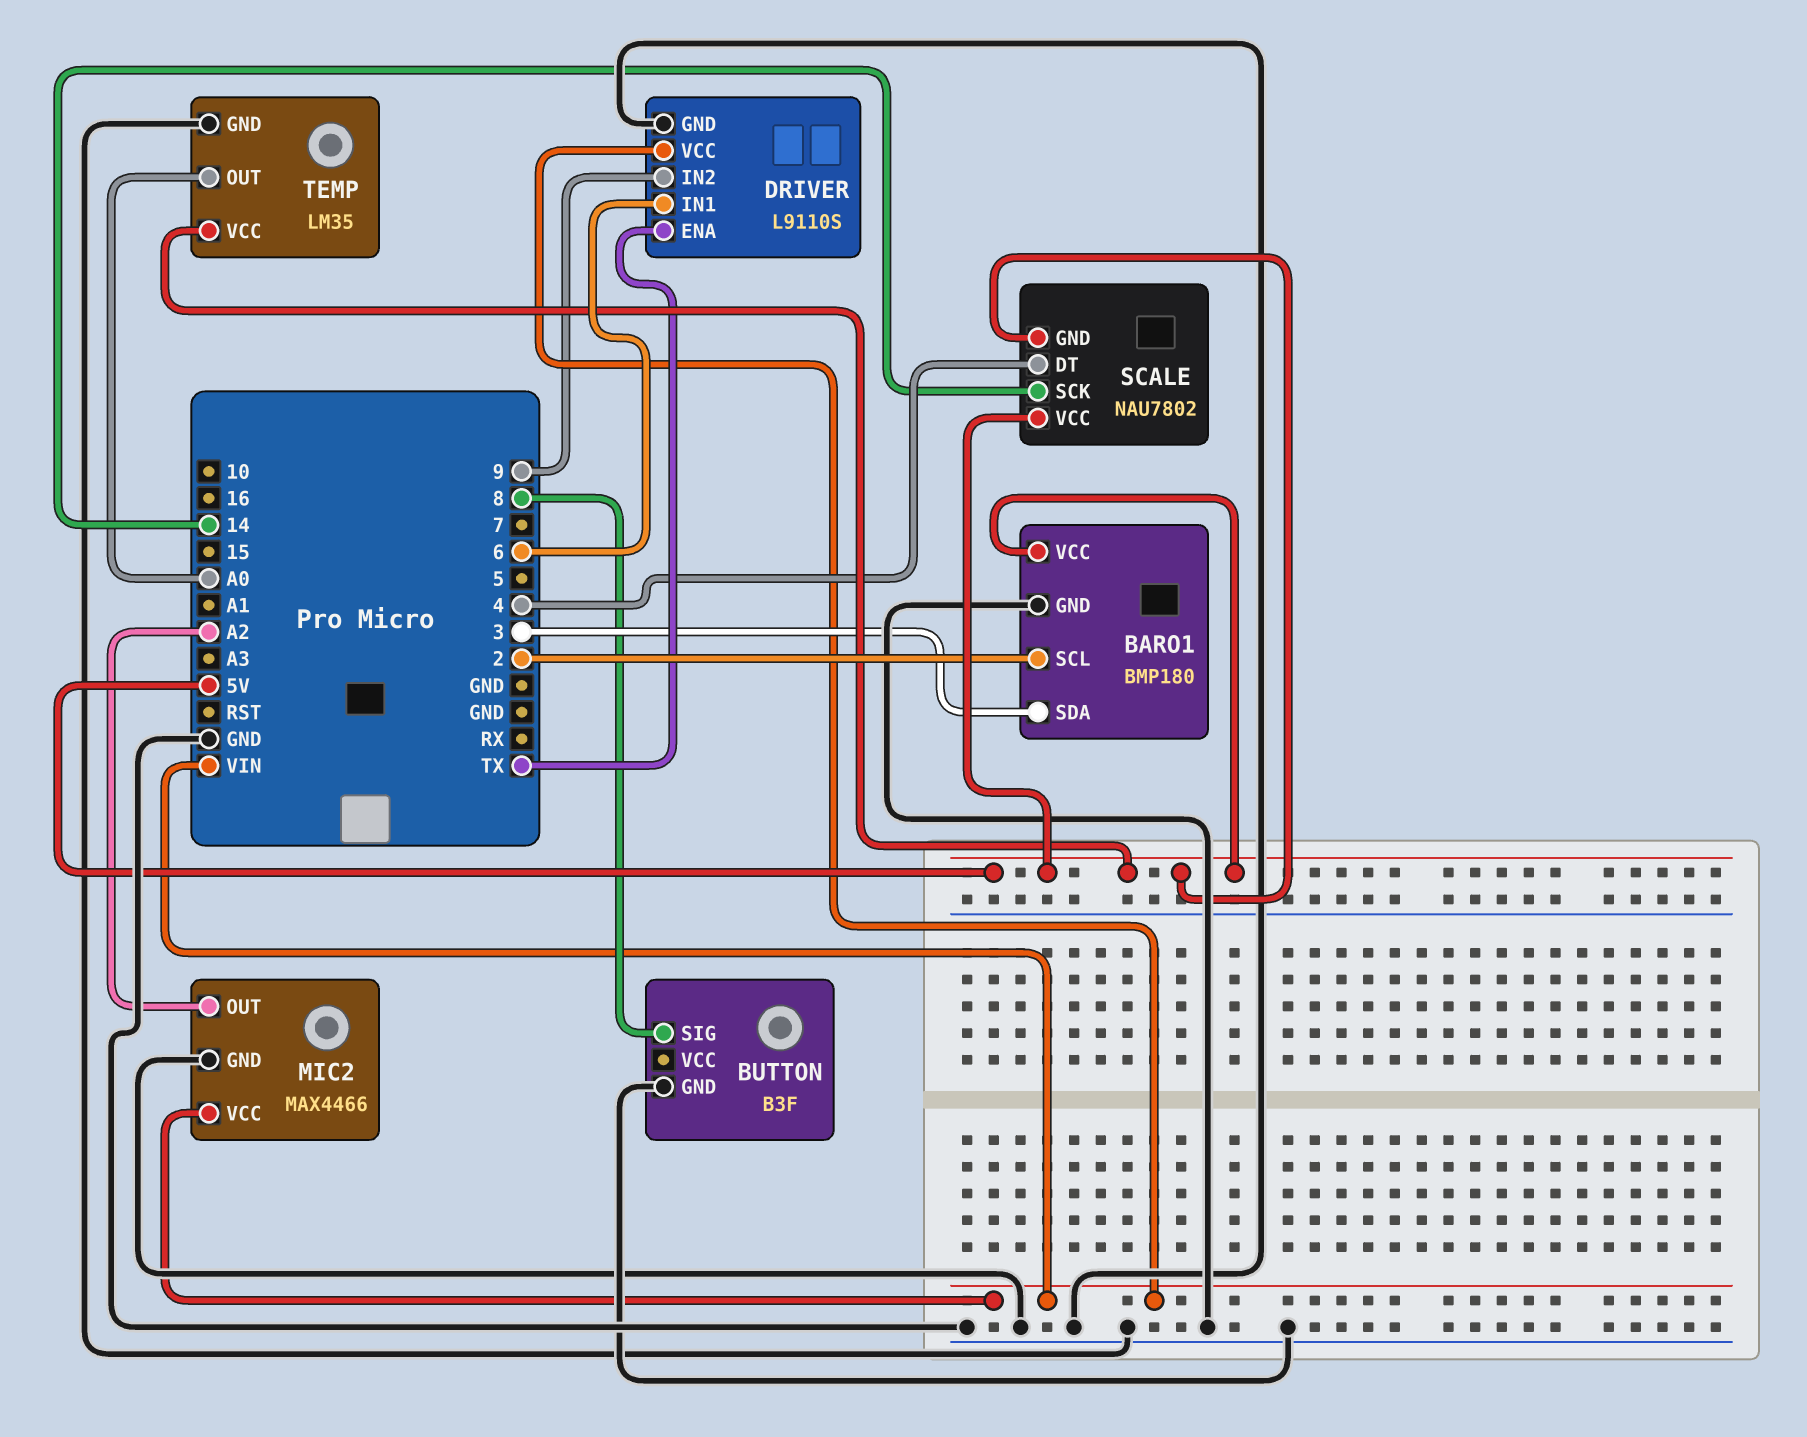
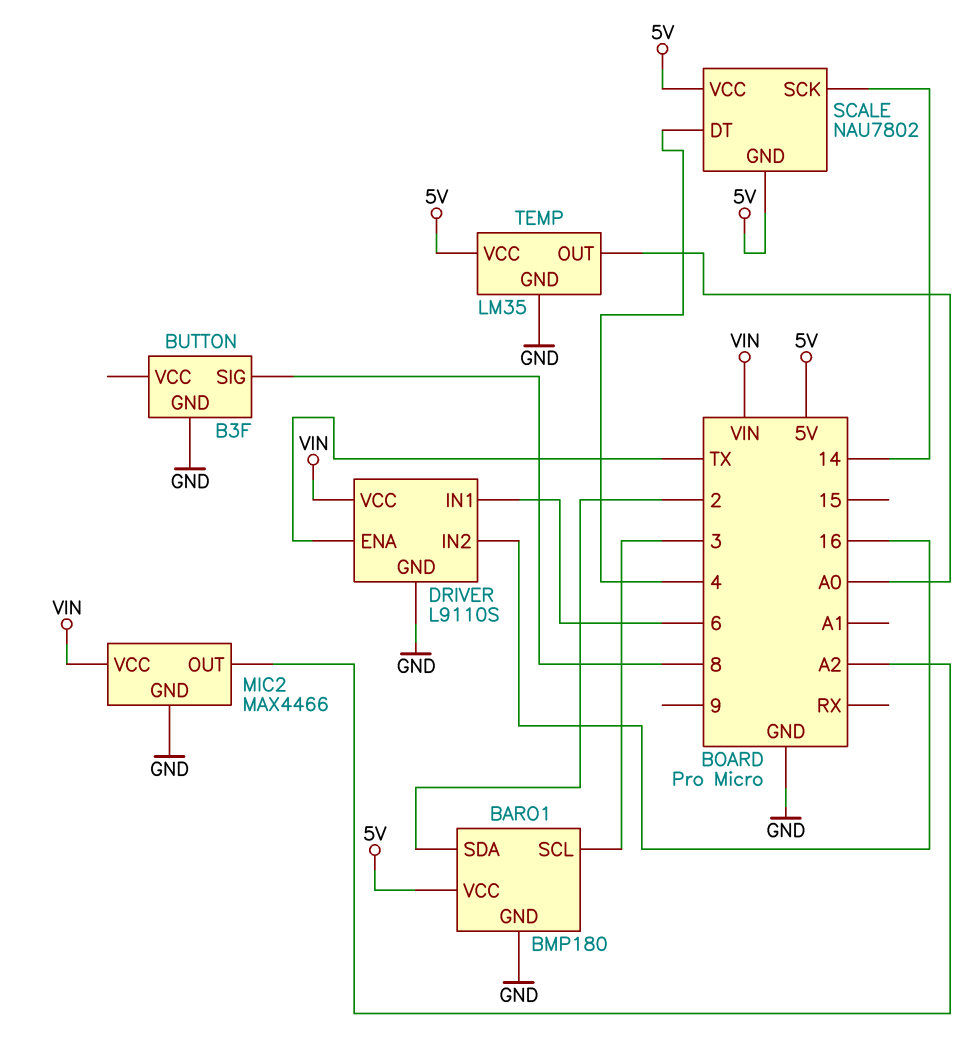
BARO1 pin SCL: 2 -> 3
BARO1 pin SDA: 3 -> 2
DRIVER pin IN2: 9 -> 16

